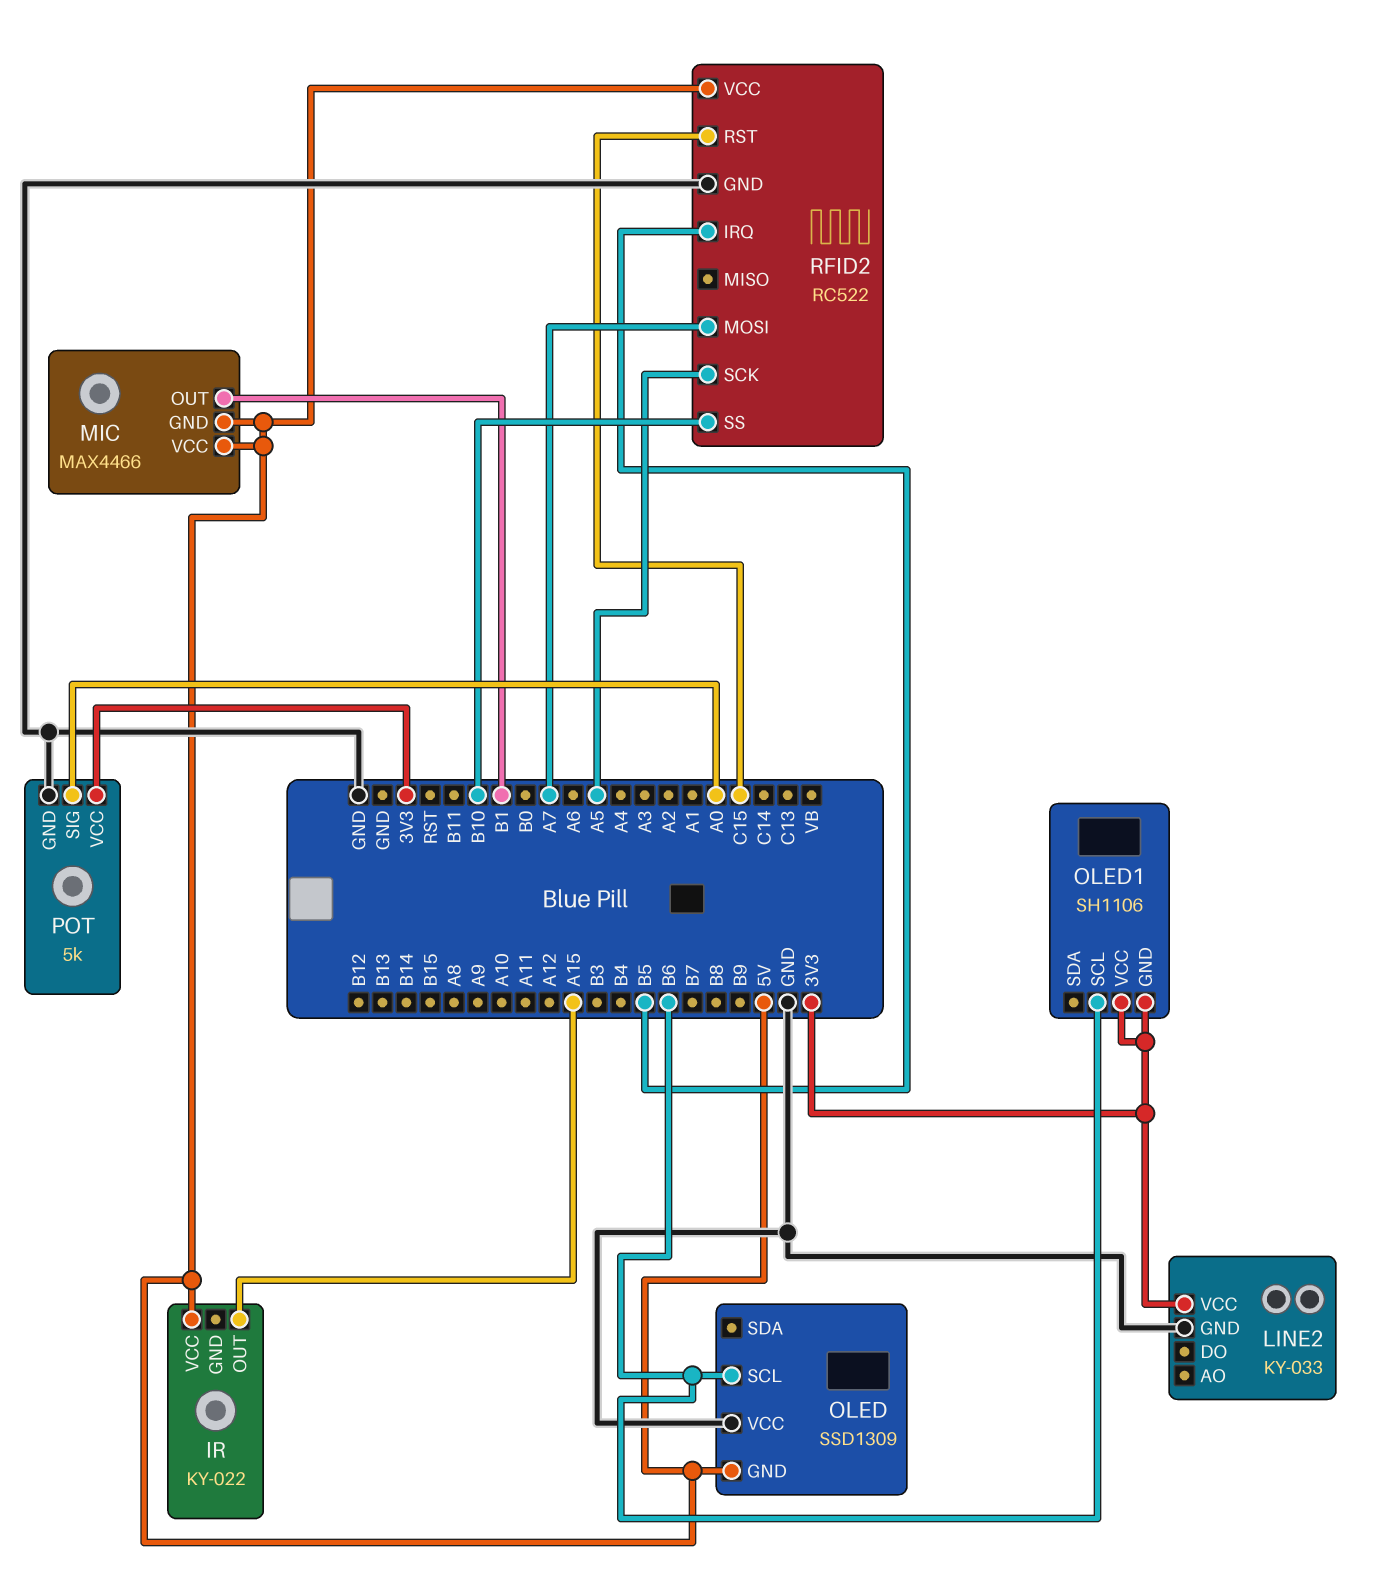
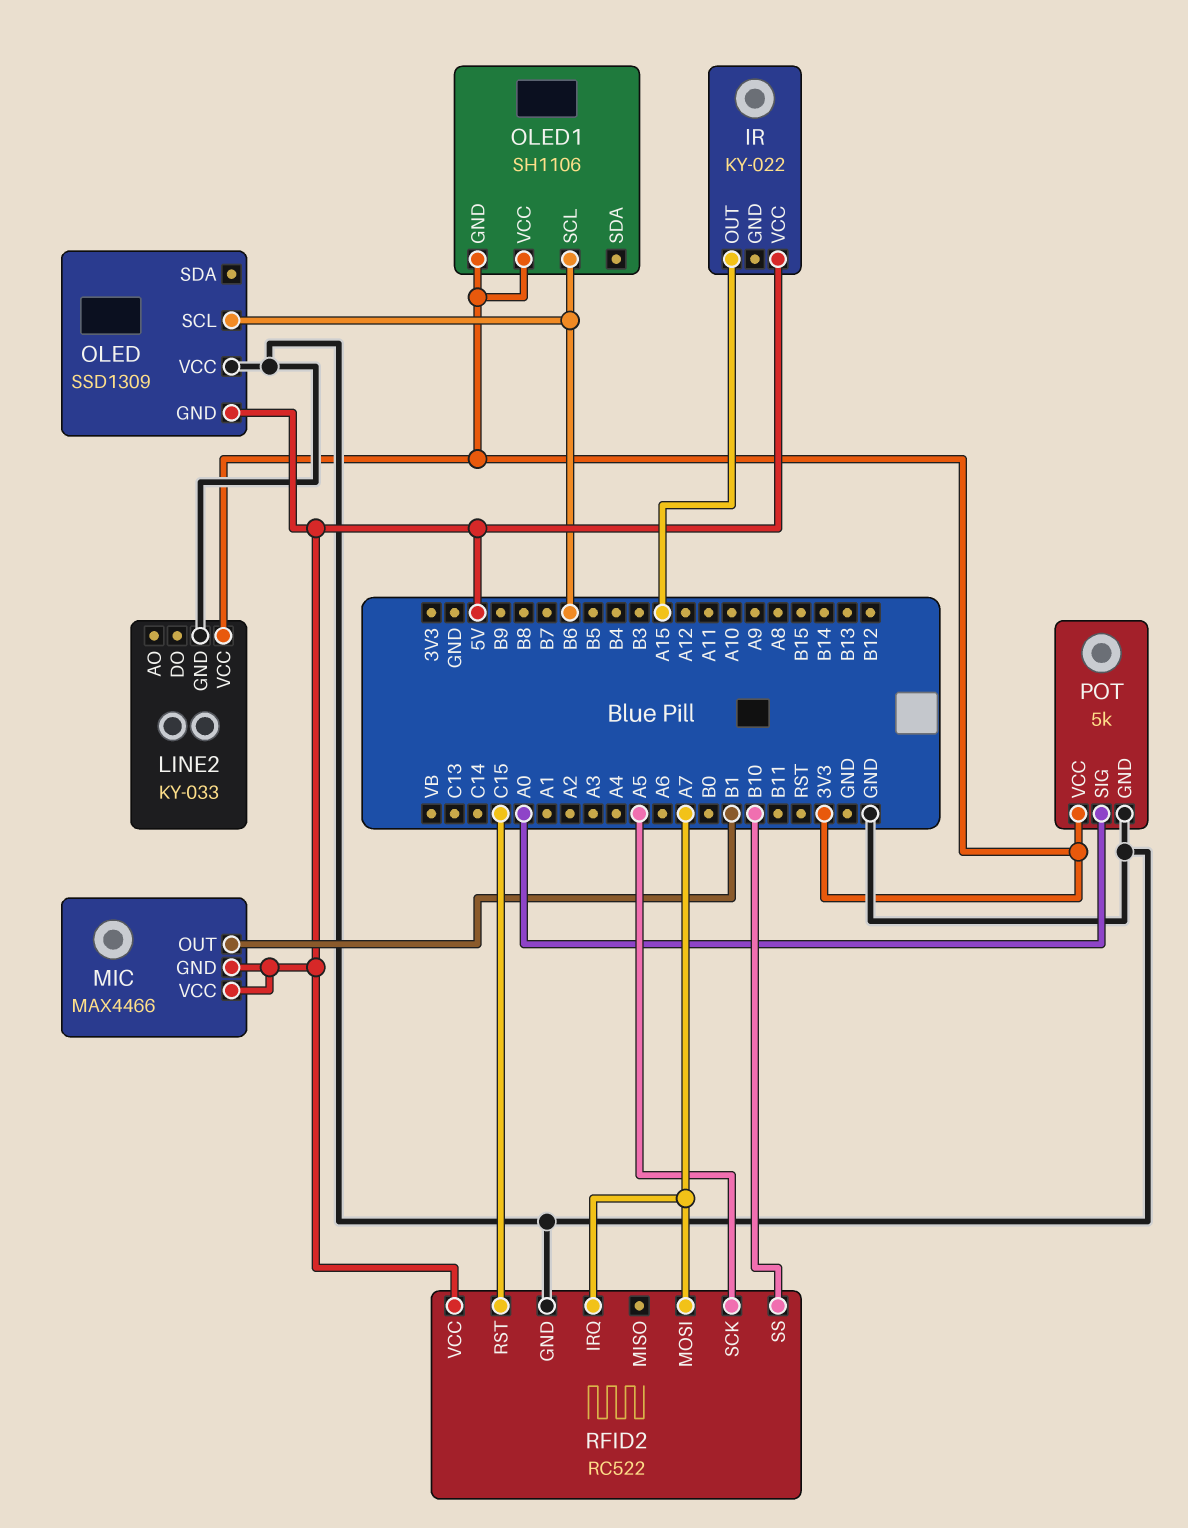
RFID2 pin IRQ: B5 -> A7

